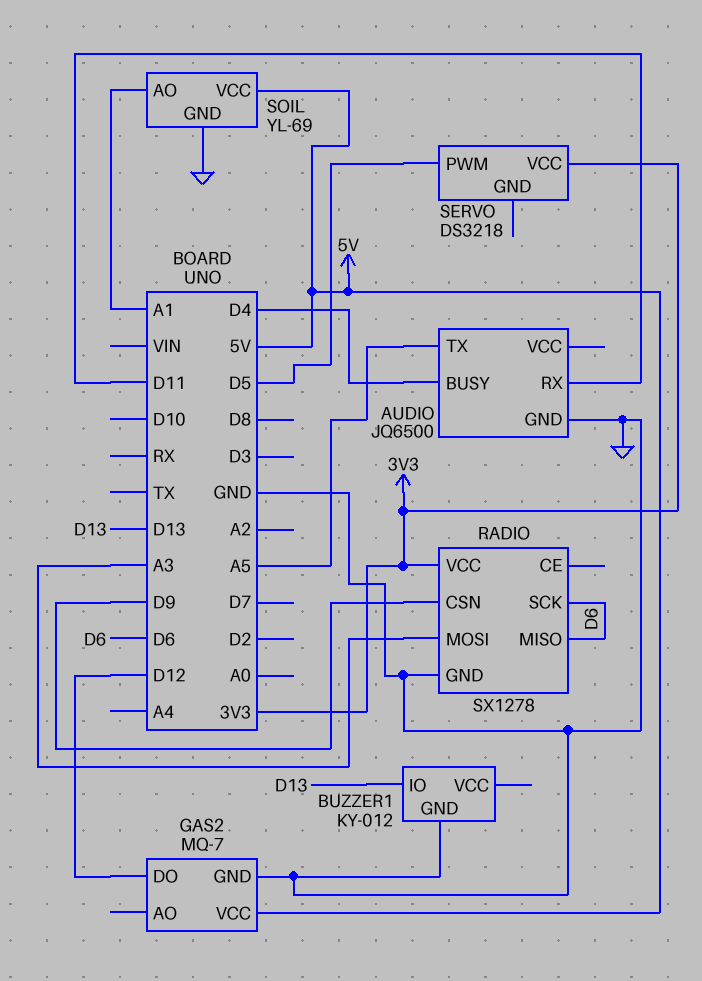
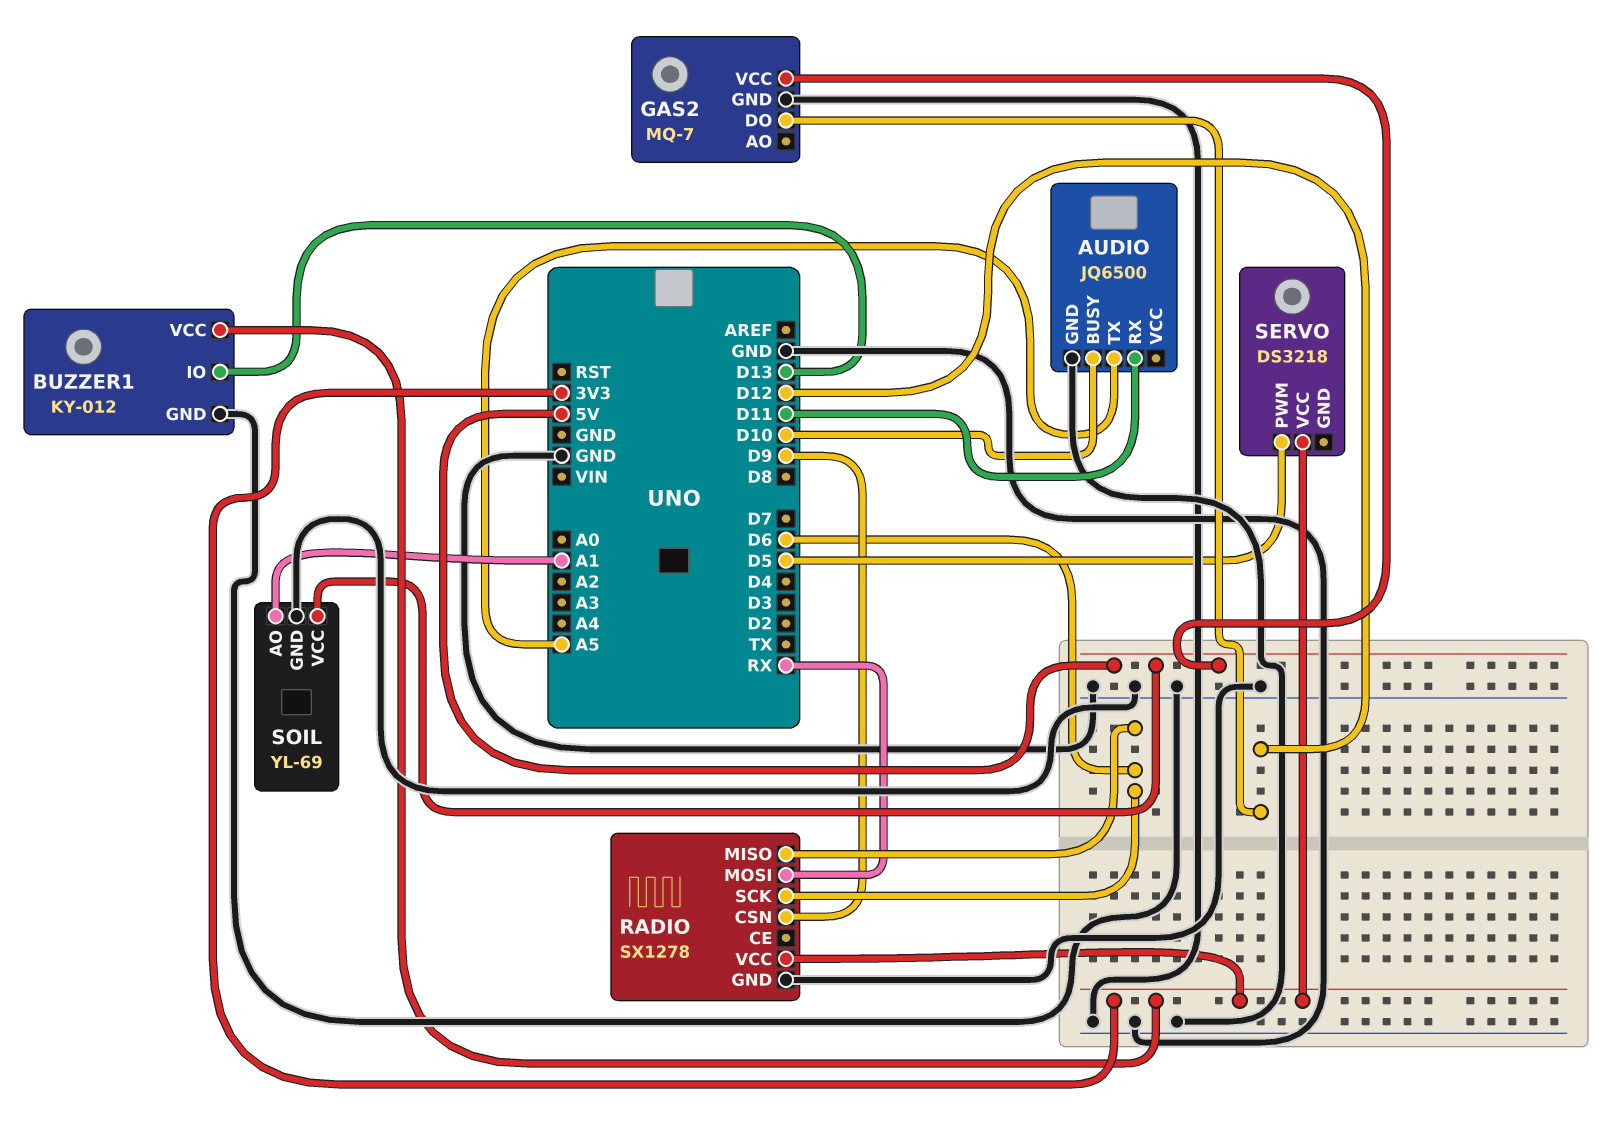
AUDIO pin BUSY: D4 -> D10
BUZZER1 pin VCC: none -> 3V3
RADIO pin MOSI: A3 -> RX

